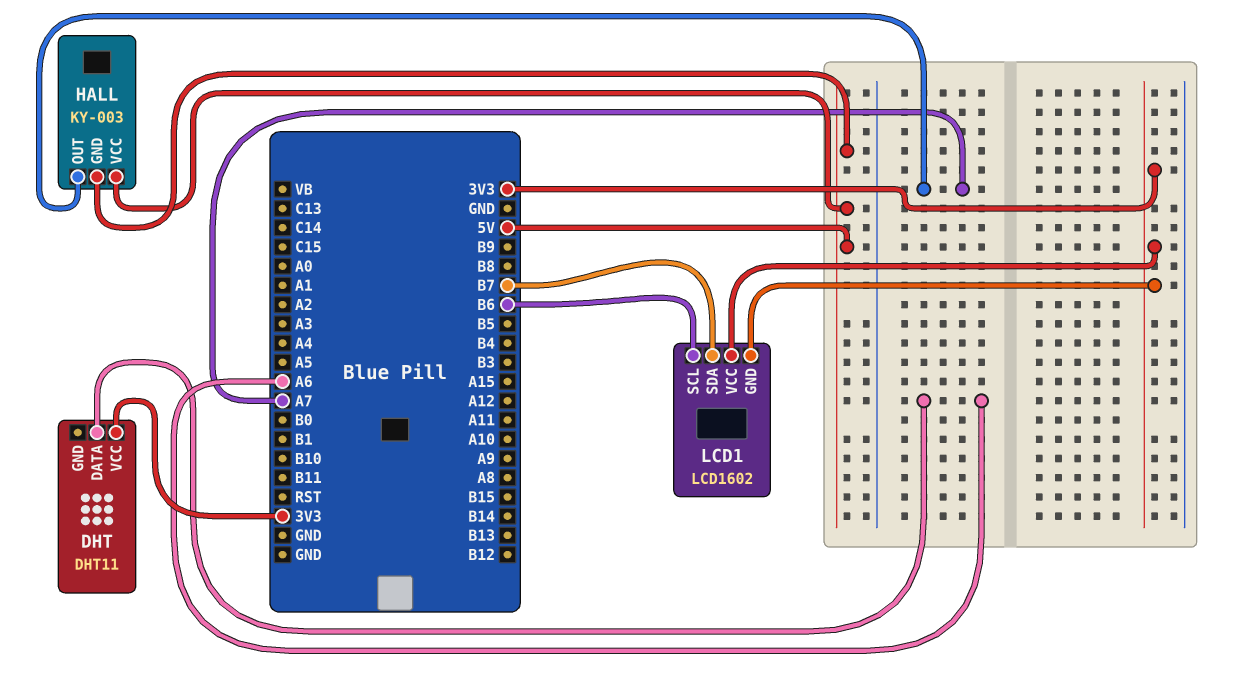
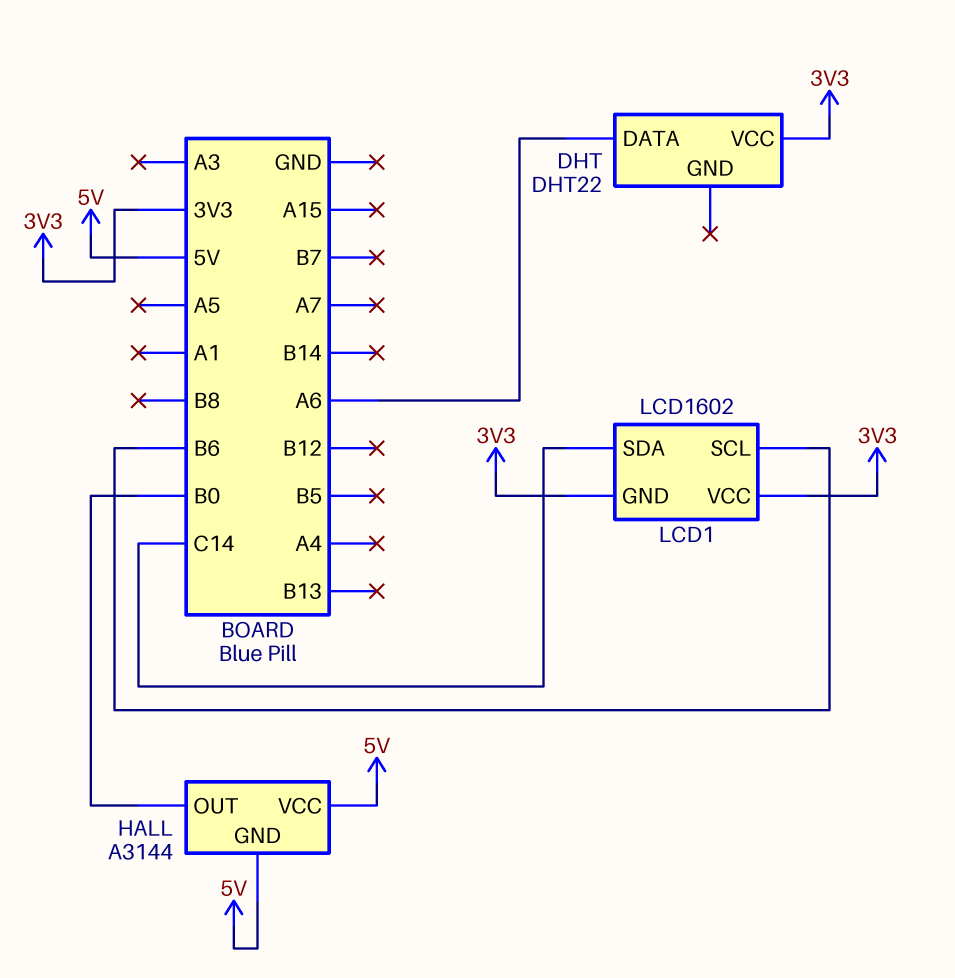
DHT: DHT11 -> DHT22
HALL: KY-003 -> A3144
HALL pin OUT: A7 -> B0
LCD1 pin SDA: B7 -> C14

